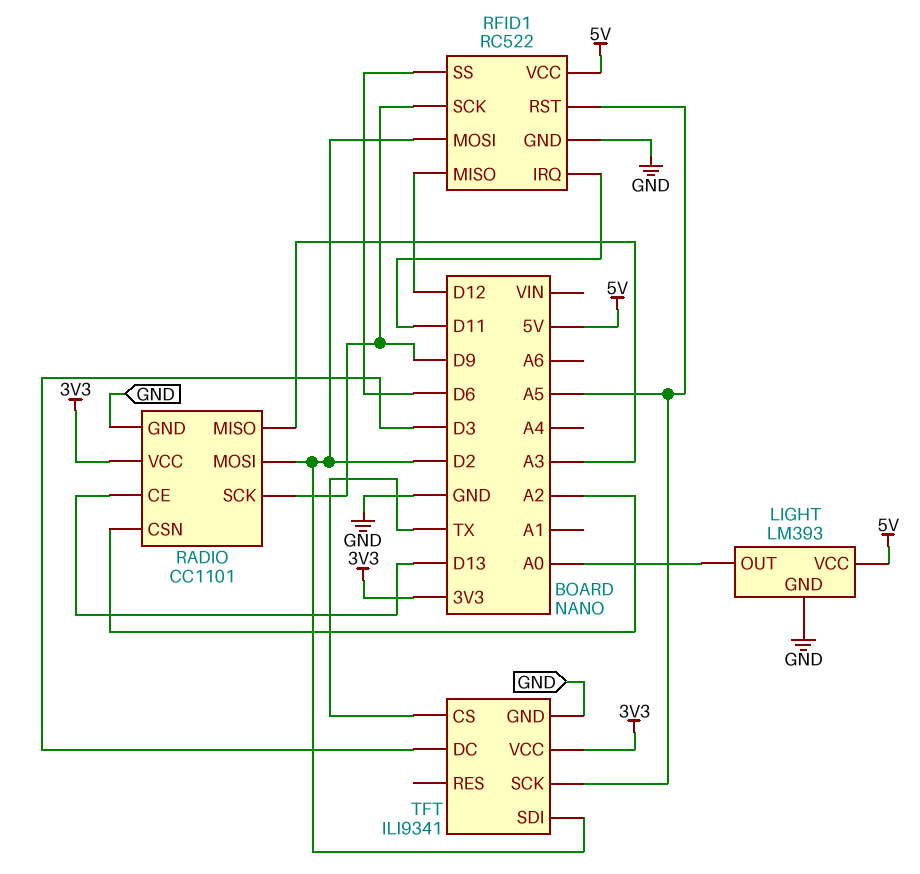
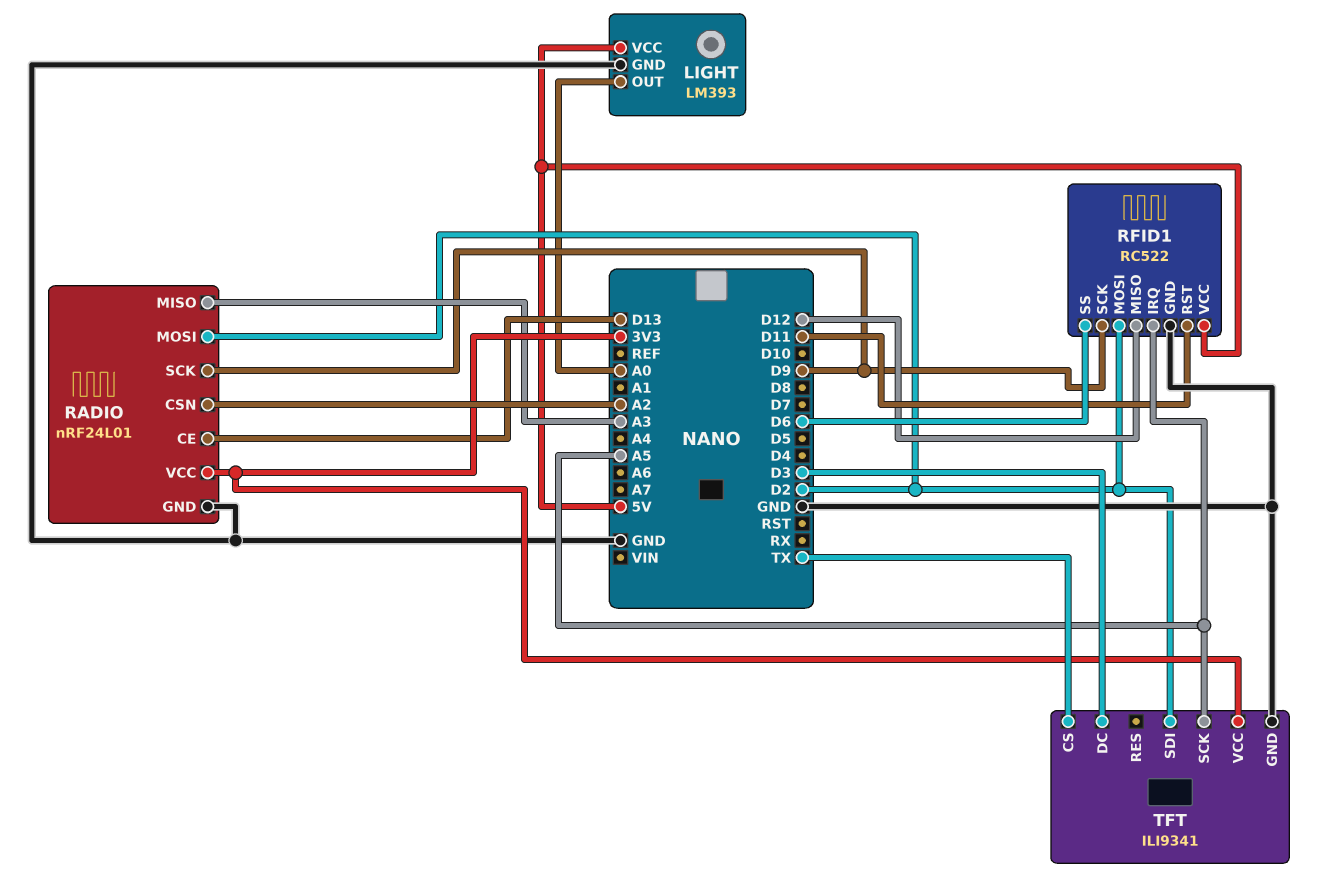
RADIO: CC1101 -> nRF24L01
RFID1 pin IRQ: D11 -> A5
RFID1 pin RST: A5 -> D11

